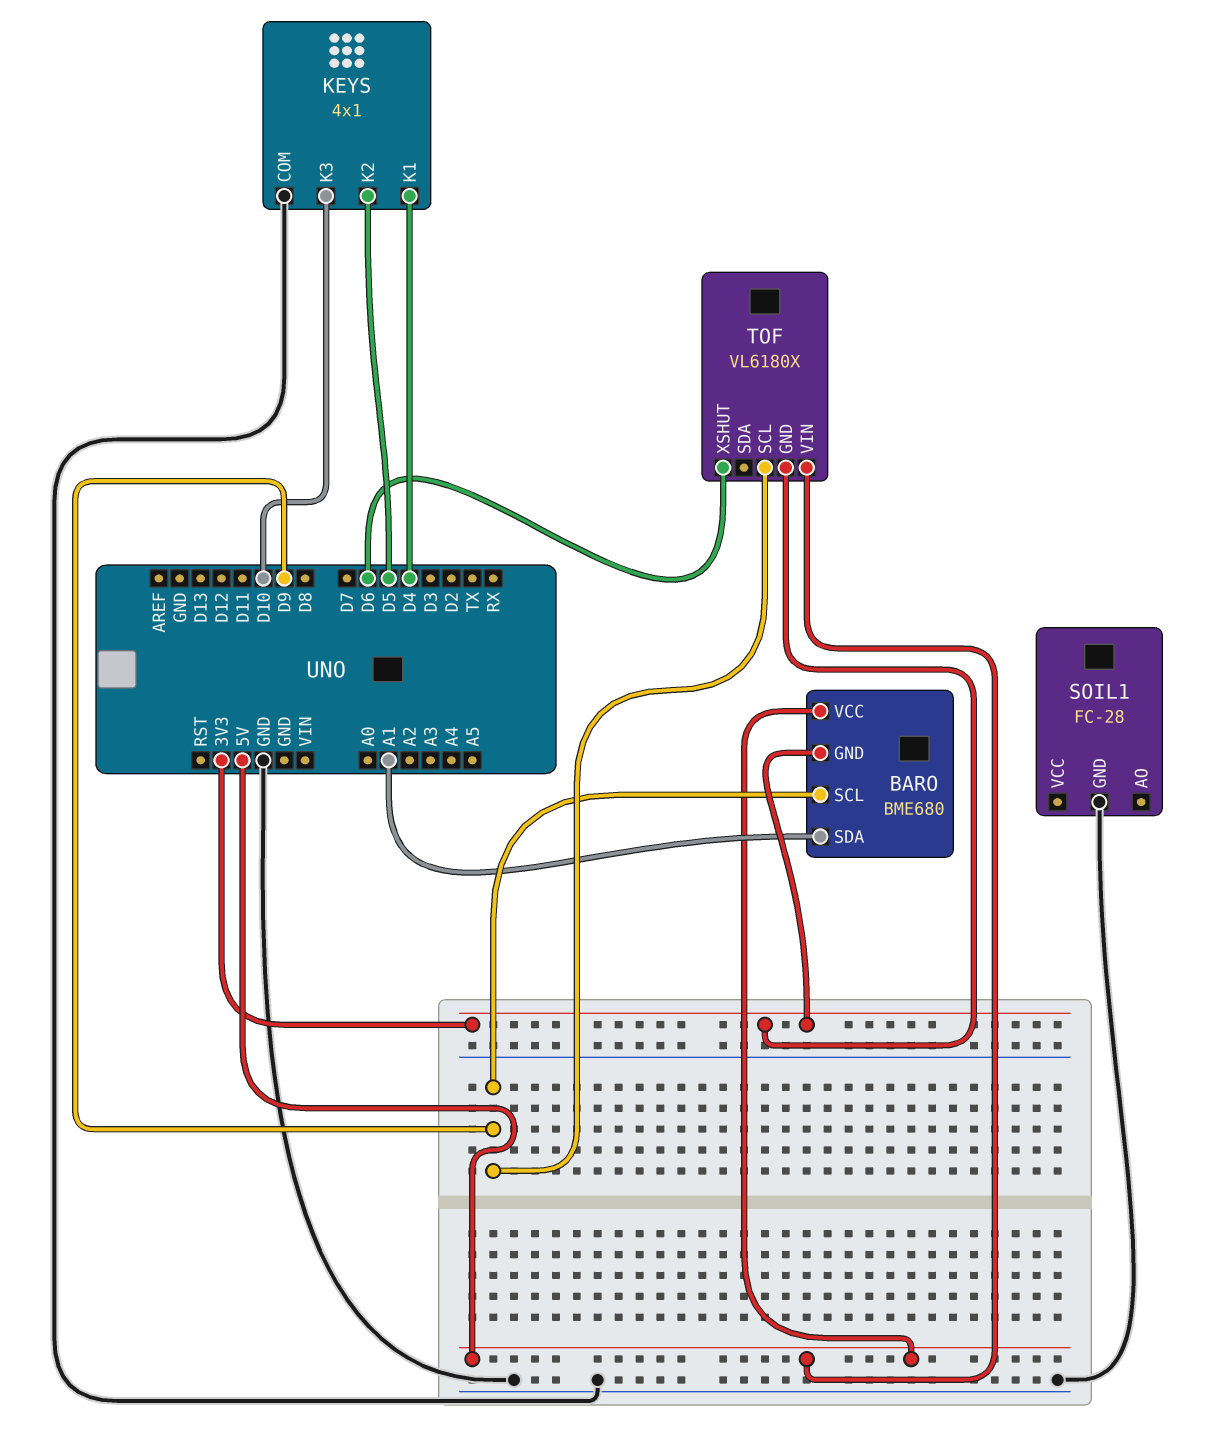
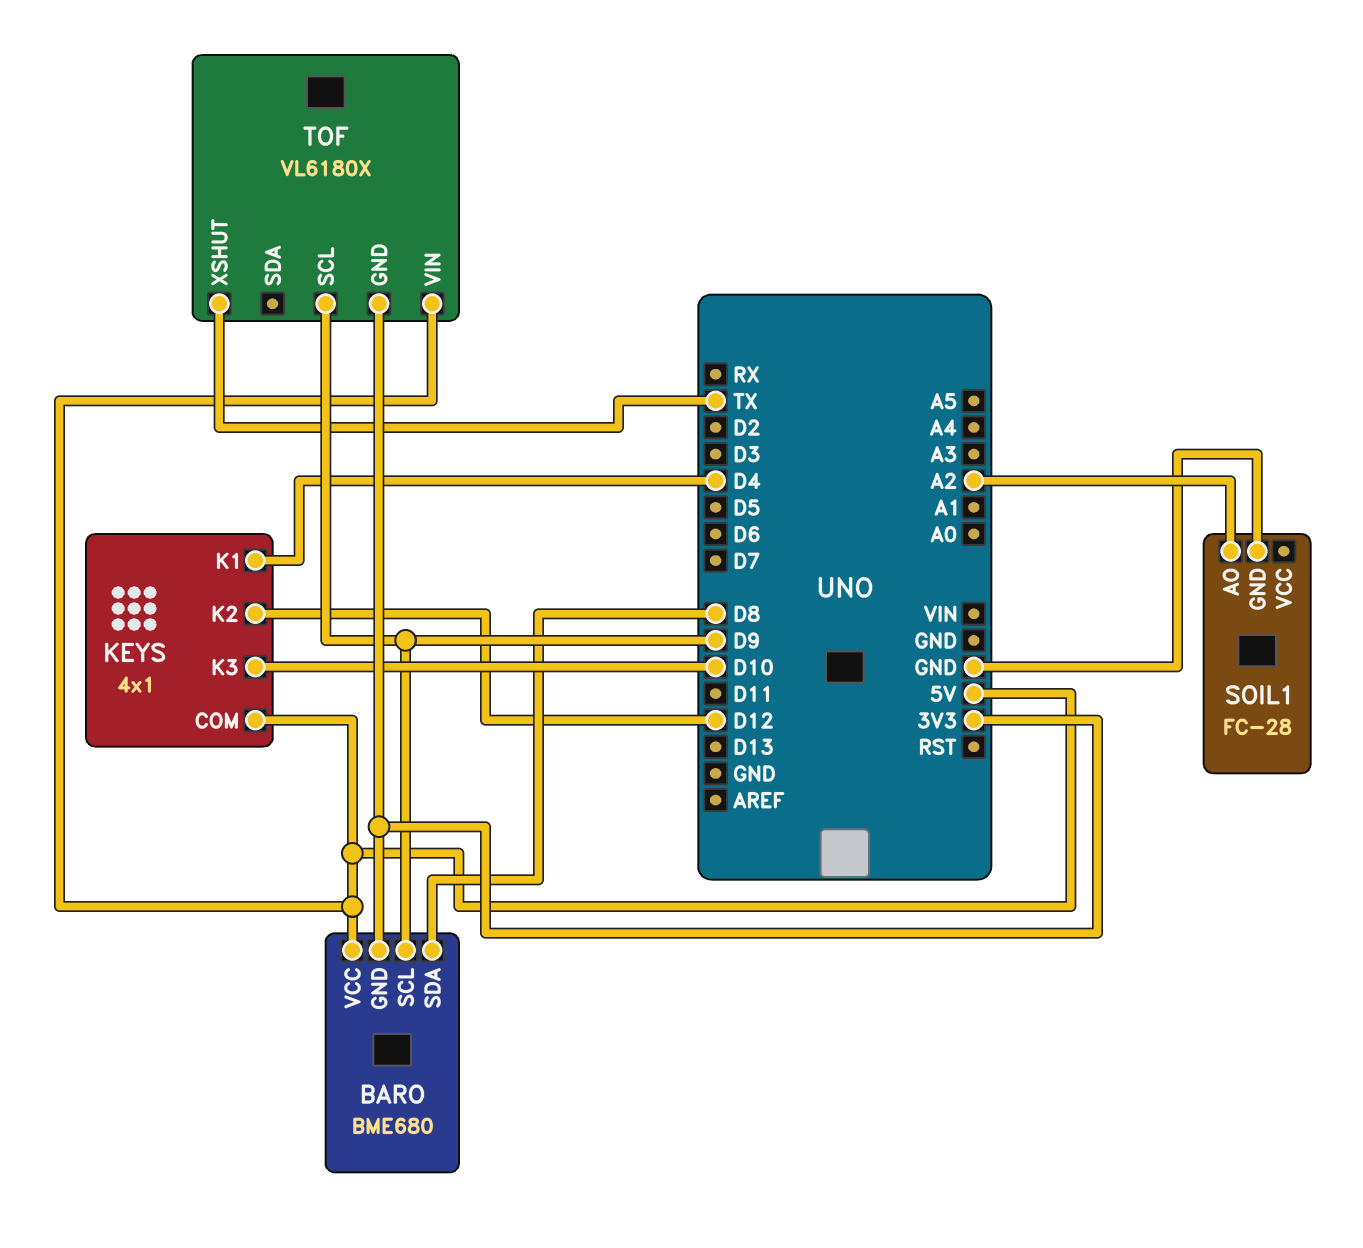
BARO pin SDA: A1 -> D8
KEYS pin COM: GND -> 5V
KEYS pin K2: D5 -> D12
SOIL1 pin AO: none -> A2
TOF pin XSHUT: D6 -> TX

